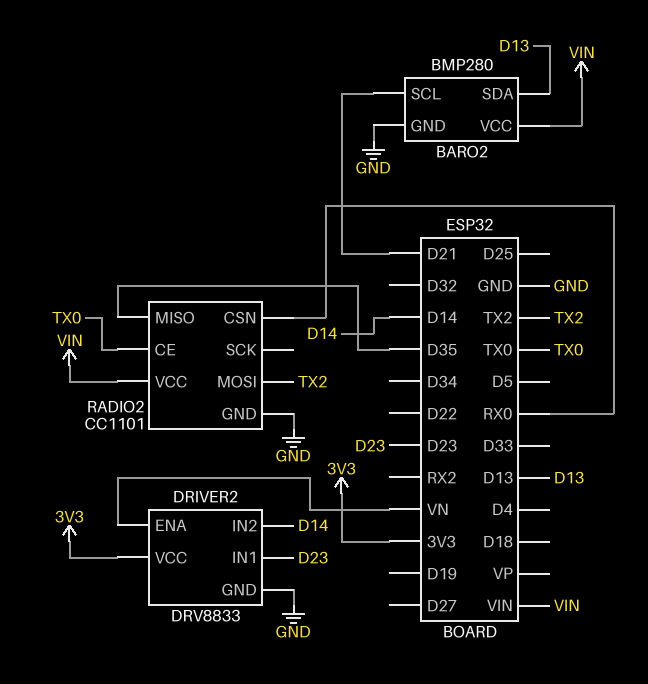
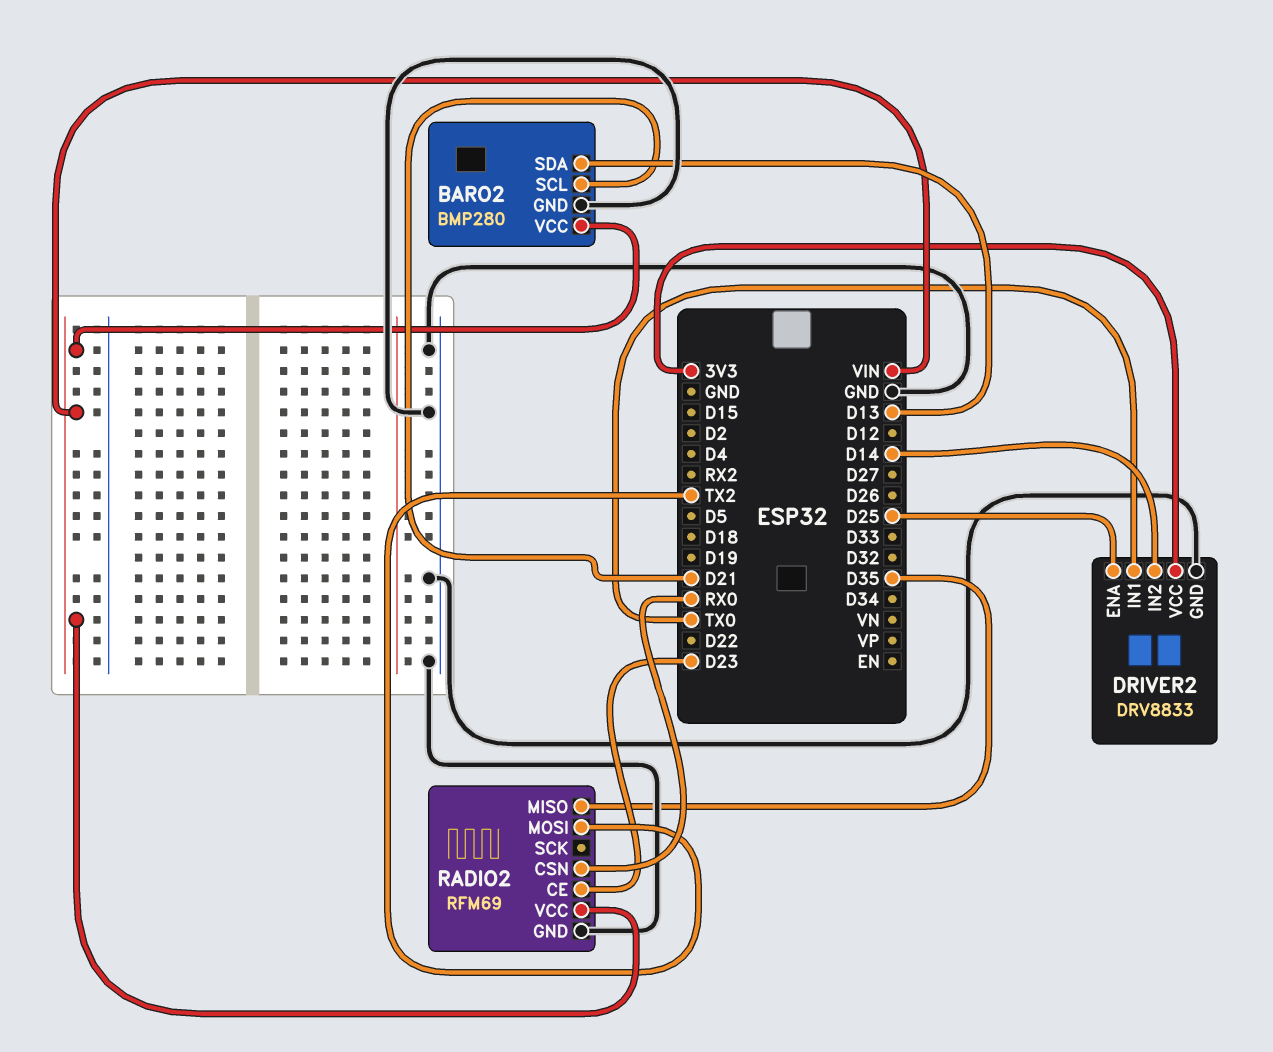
DRIVER2 pin ENA: VN -> D25
DRIVER2 pin IN1: D23 -> TX0
RADIO2: CC1101 -> RFM69
RADIO2 pin CE: TX0 -> D23

